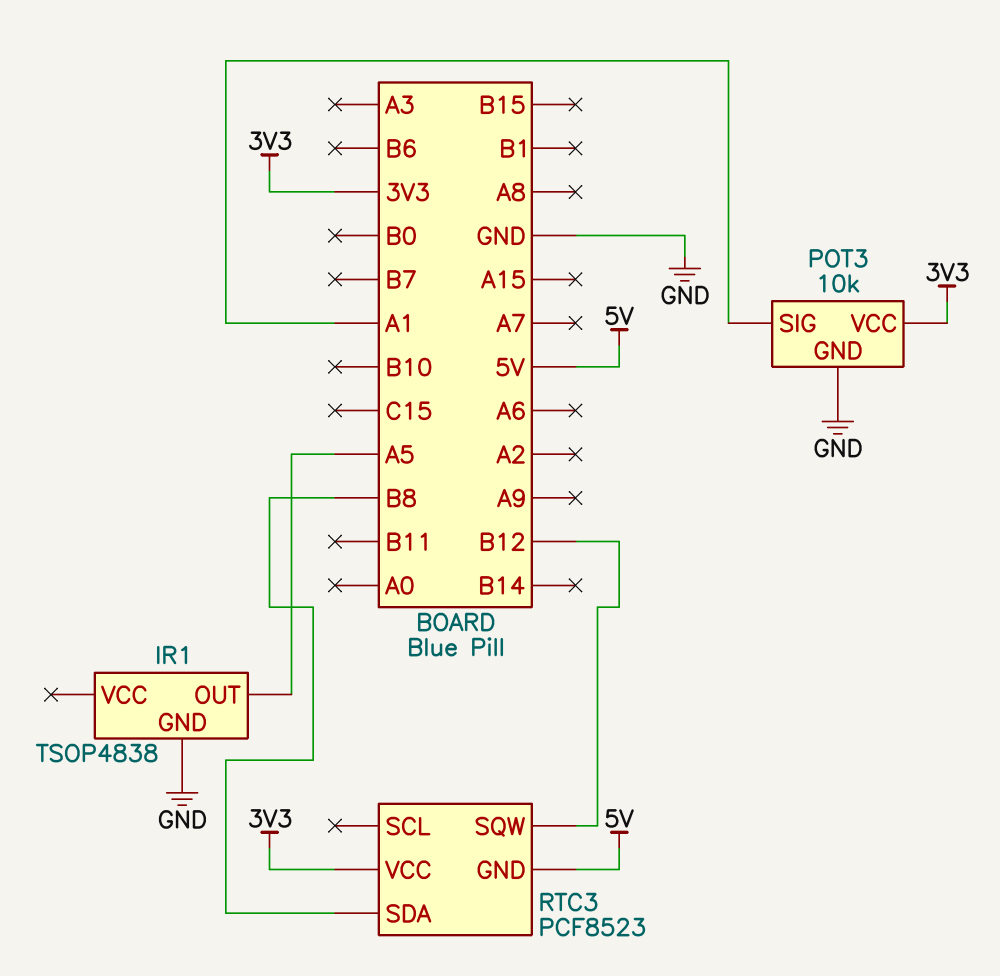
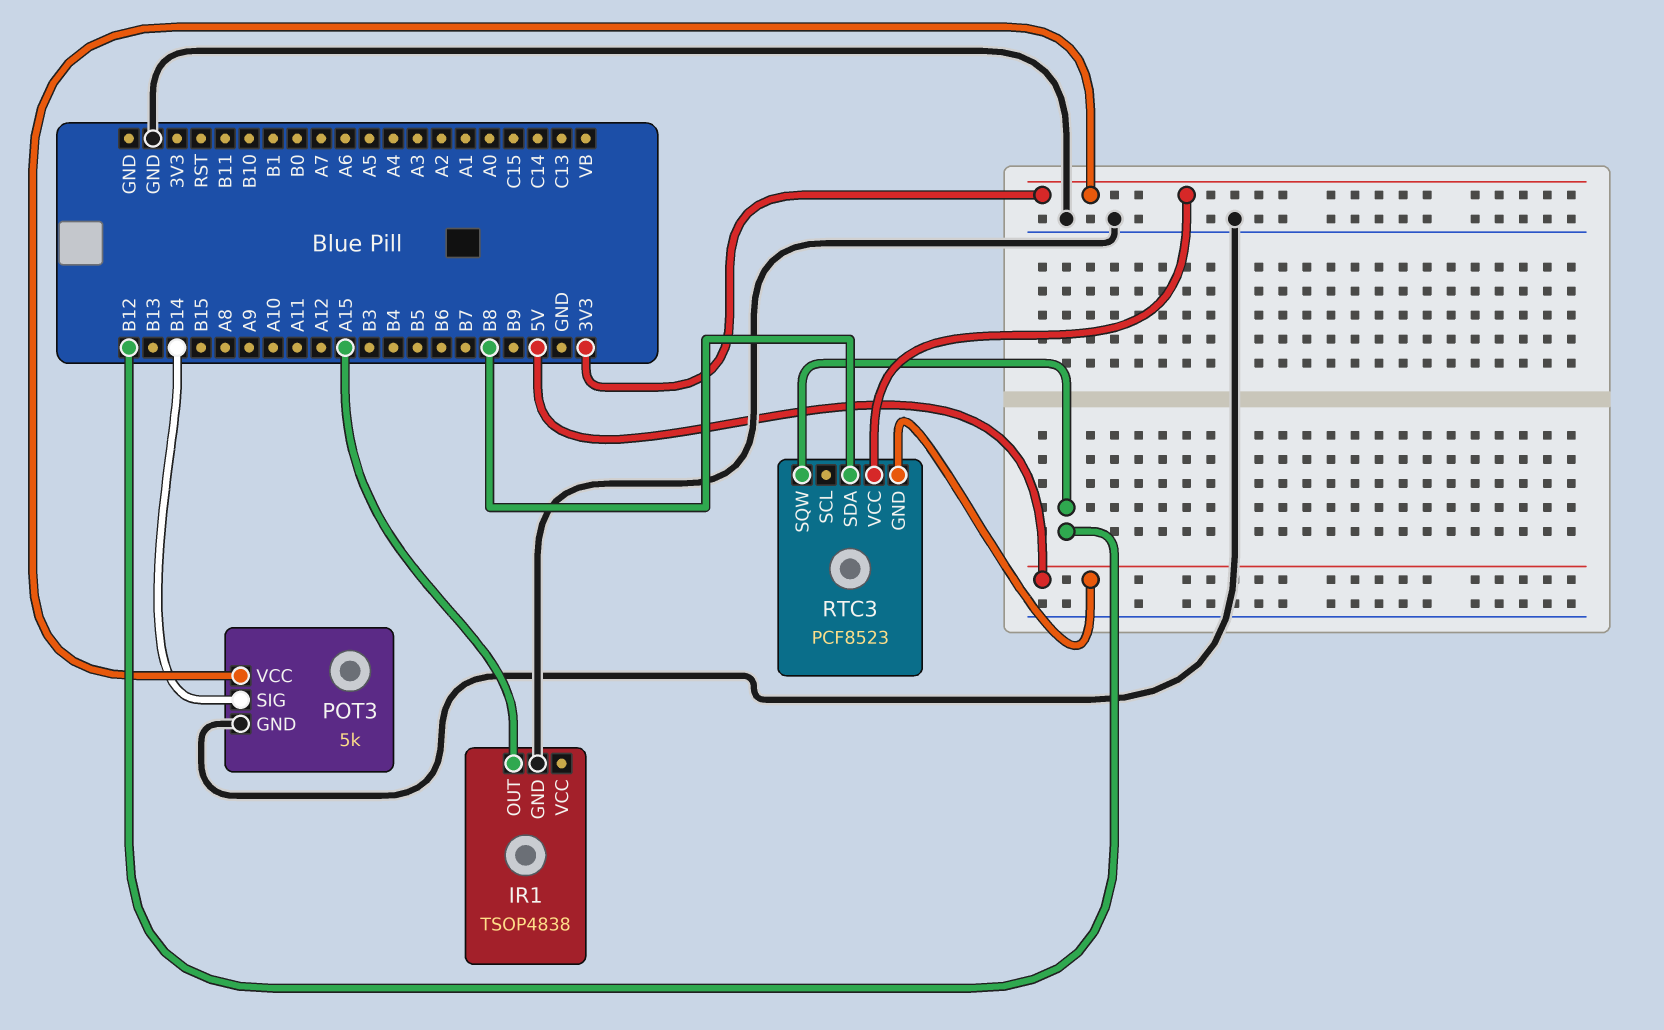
IR1 pin OUT: A5 -> A15
POT3: 10k -> 5k
POT3 pin SIG: A1 -> B14

